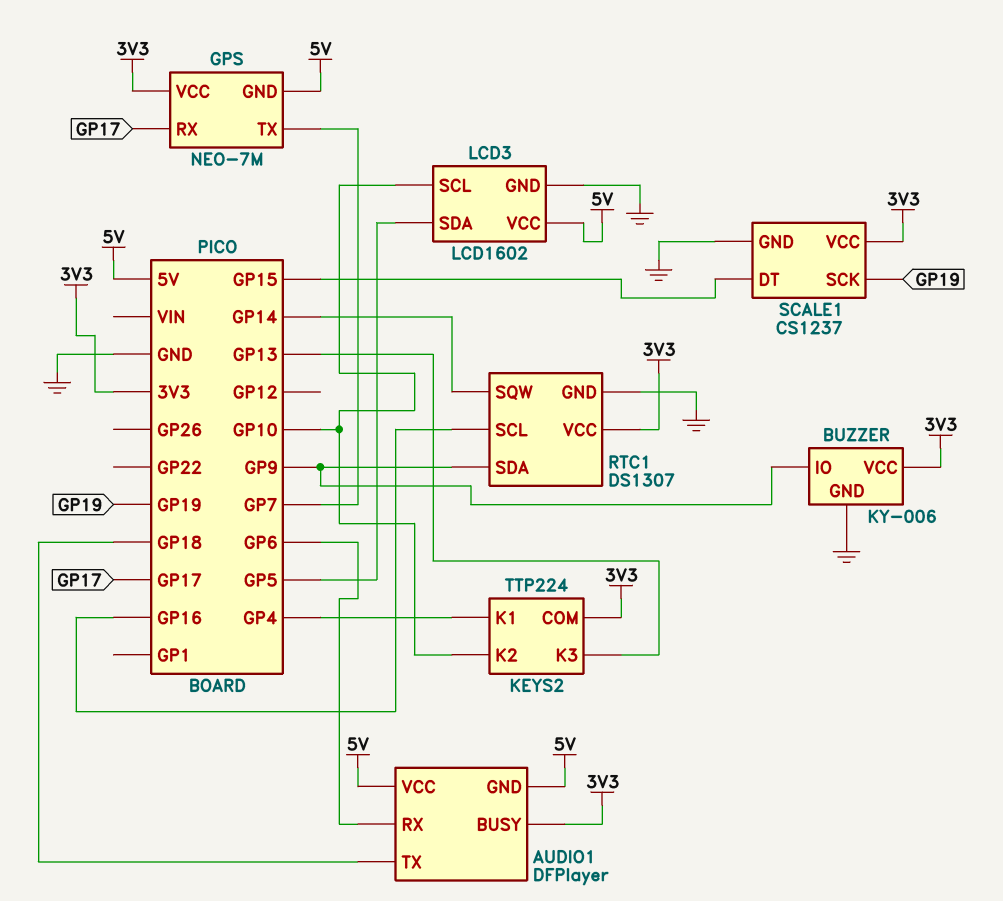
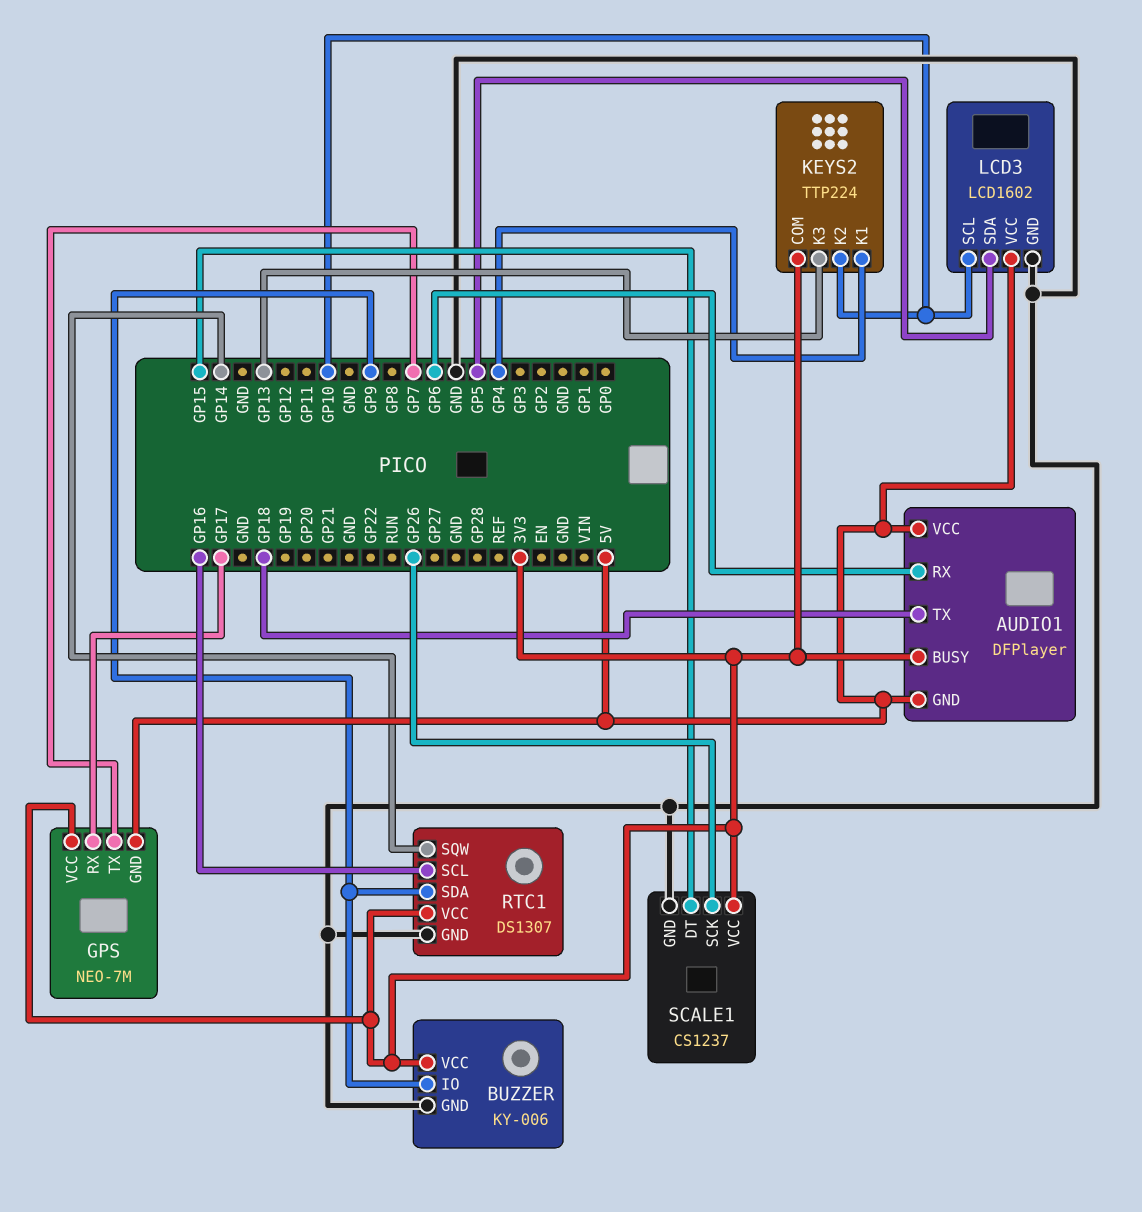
SCALE1 pin SCK: GP19 -> GP26

